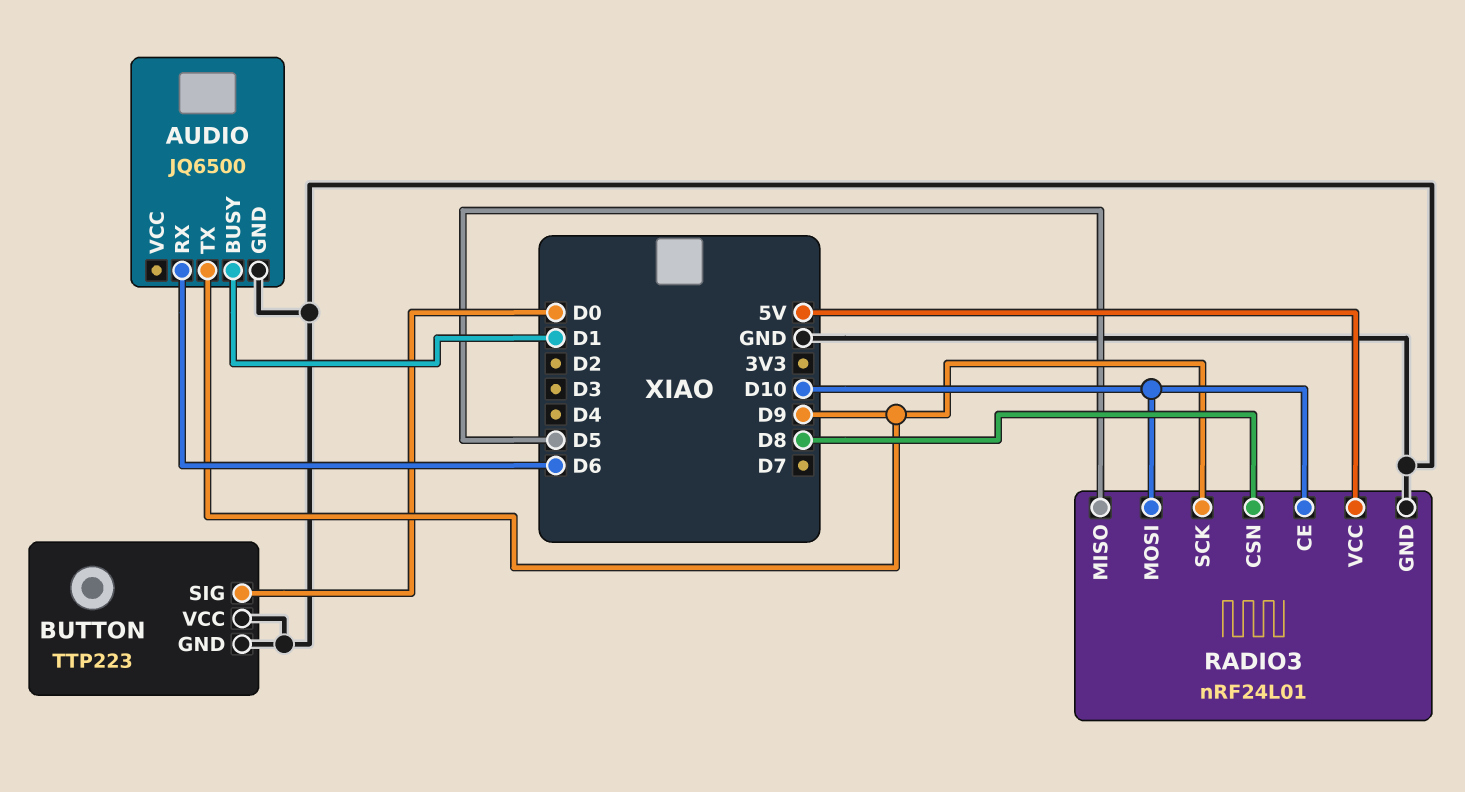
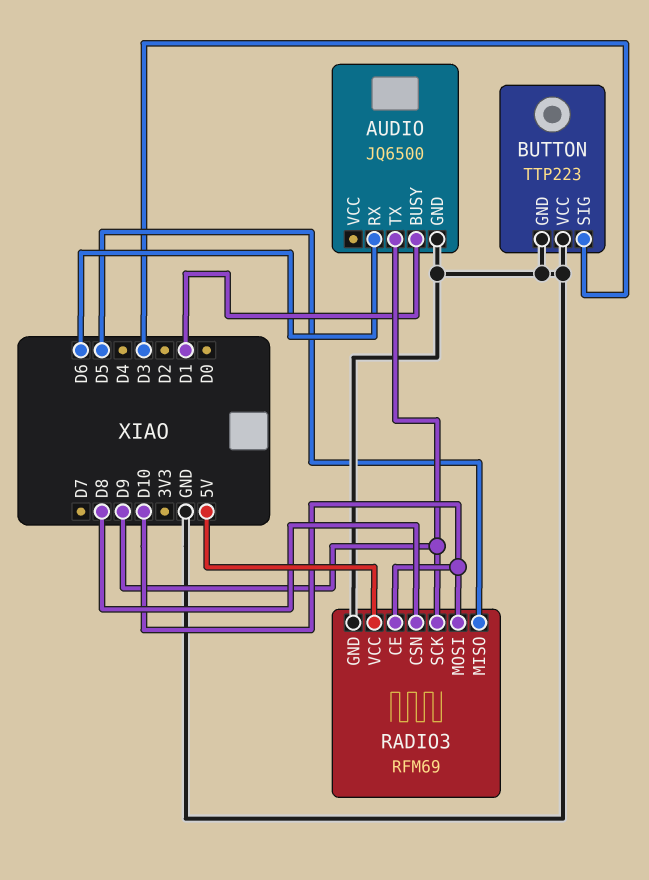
BUTTON pin SIG: D0 -> D3
RADIO3: nRF24L01 -> RFM69

